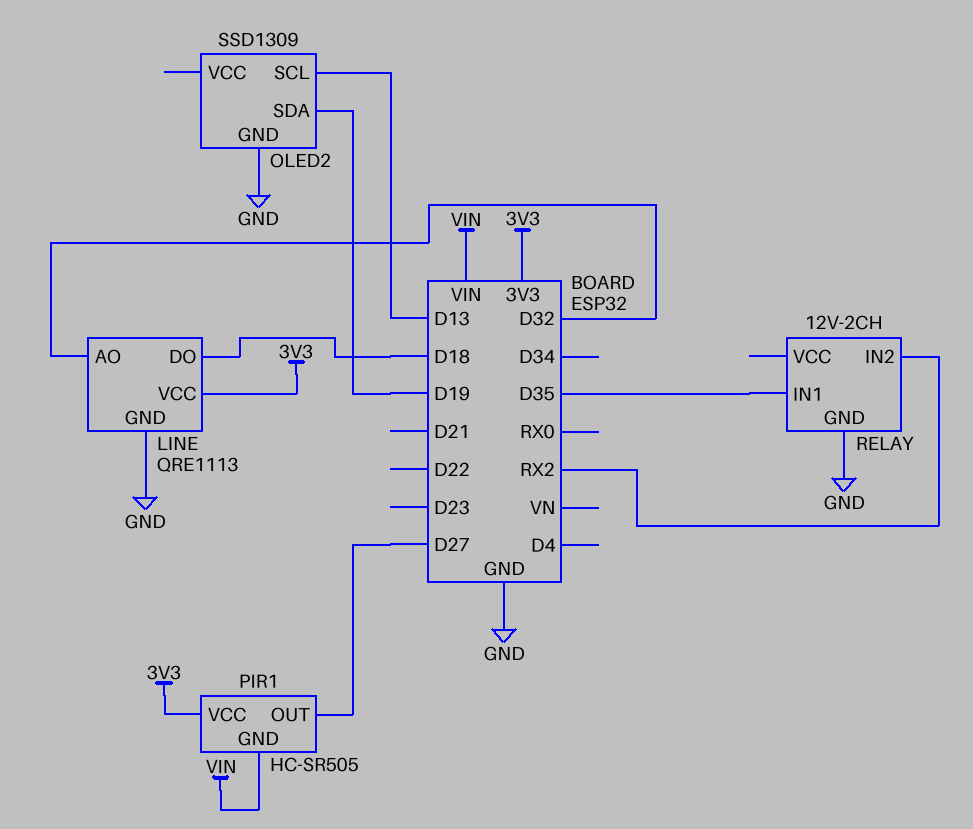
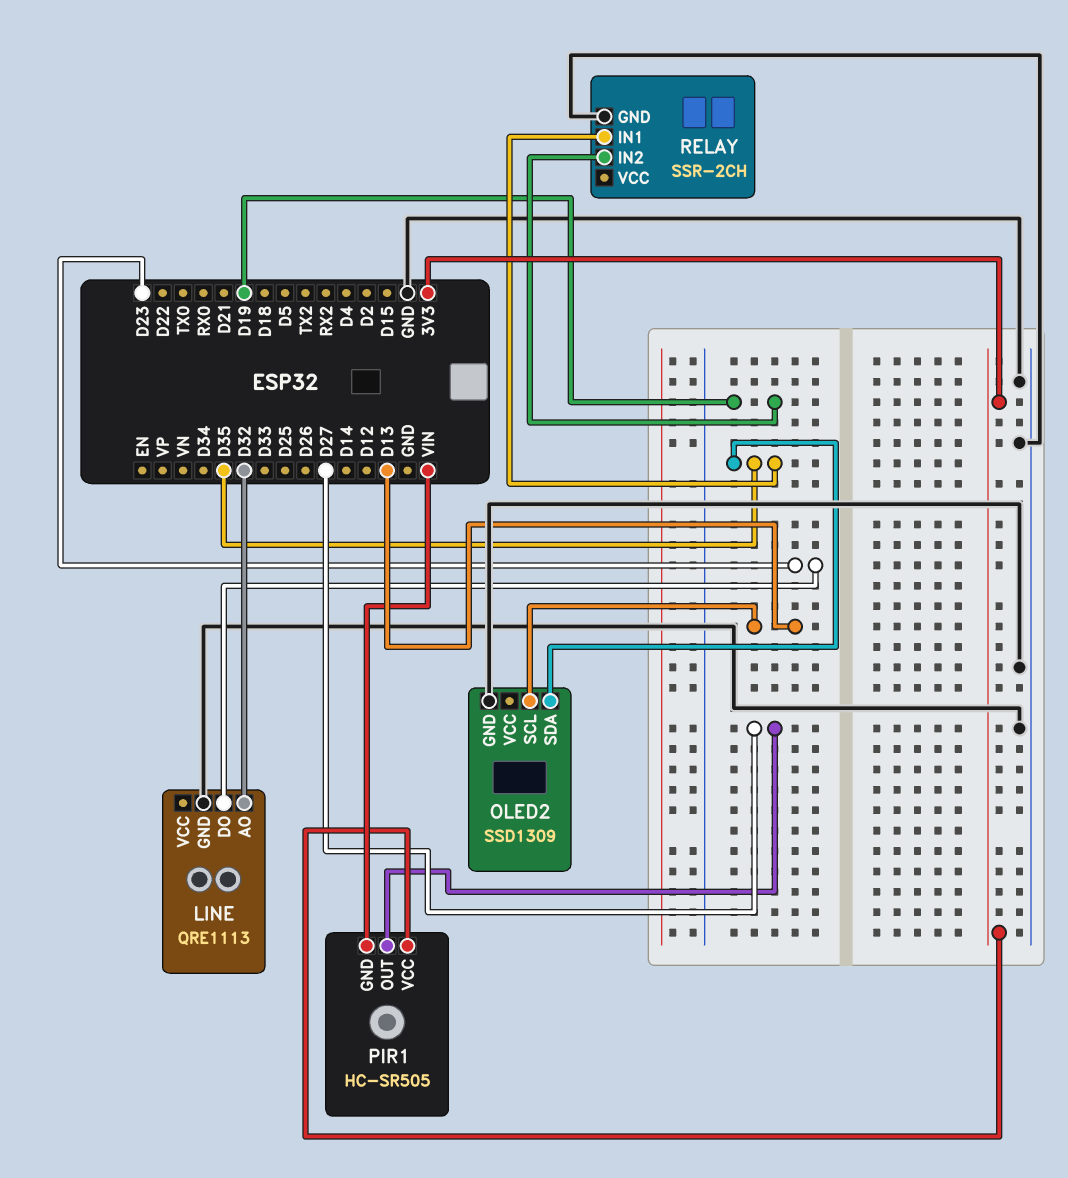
LINE pin DO: D18 -> D23
LINE pin VCC: 3V3 -> none
OLED2 pin SDA: D19 -> D35
RELAY: 12V-2CH -> SSR-2CH
RELAY pin IN2: RX2 -> D19

